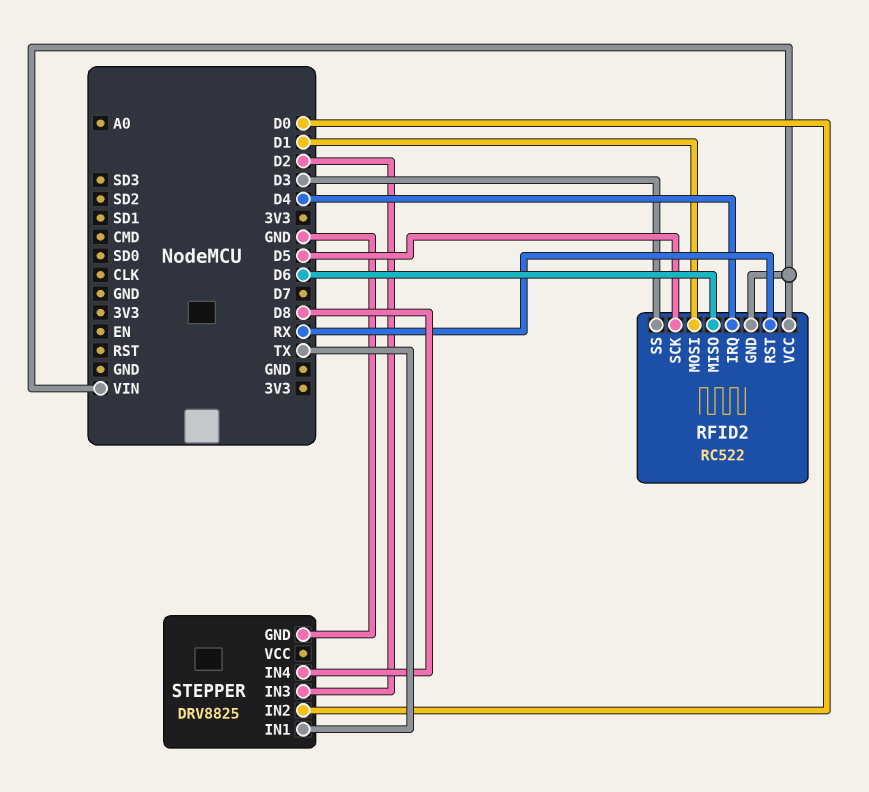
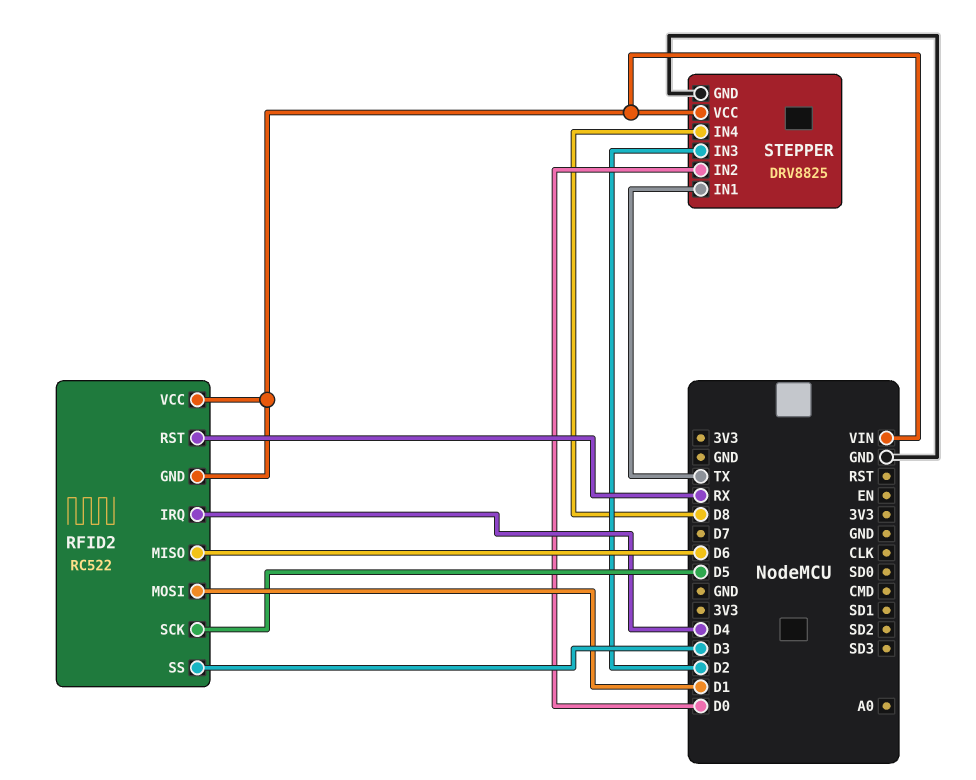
STEPPER pin VCC: none -> VIN

